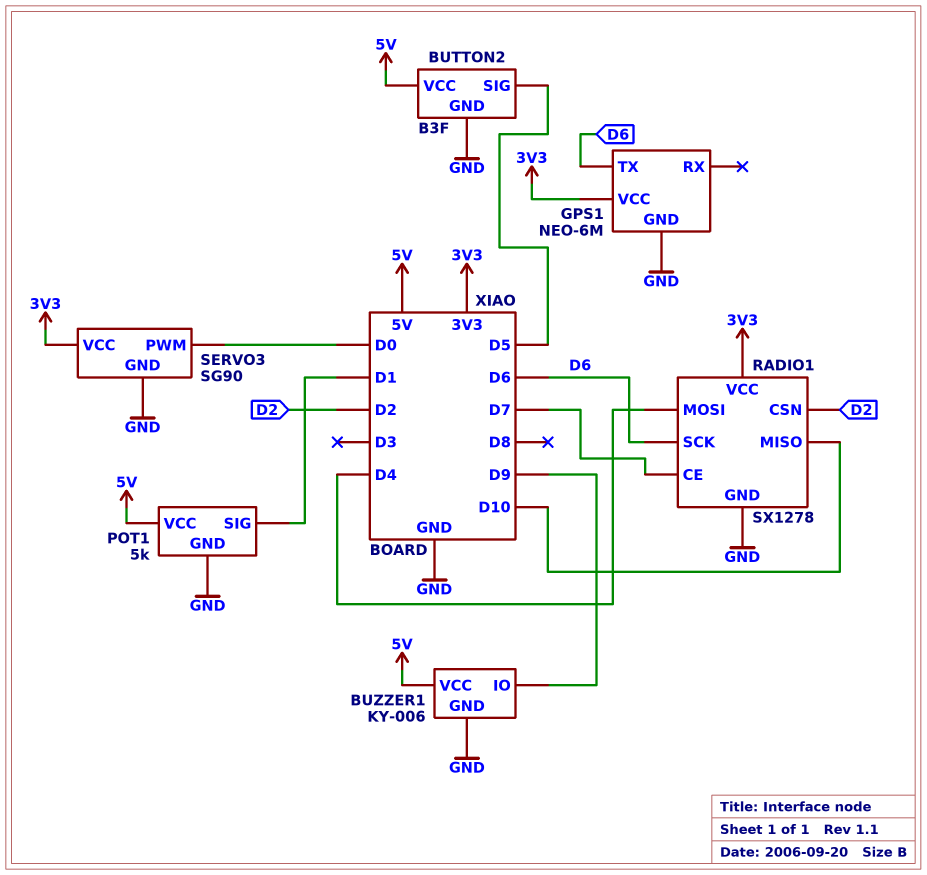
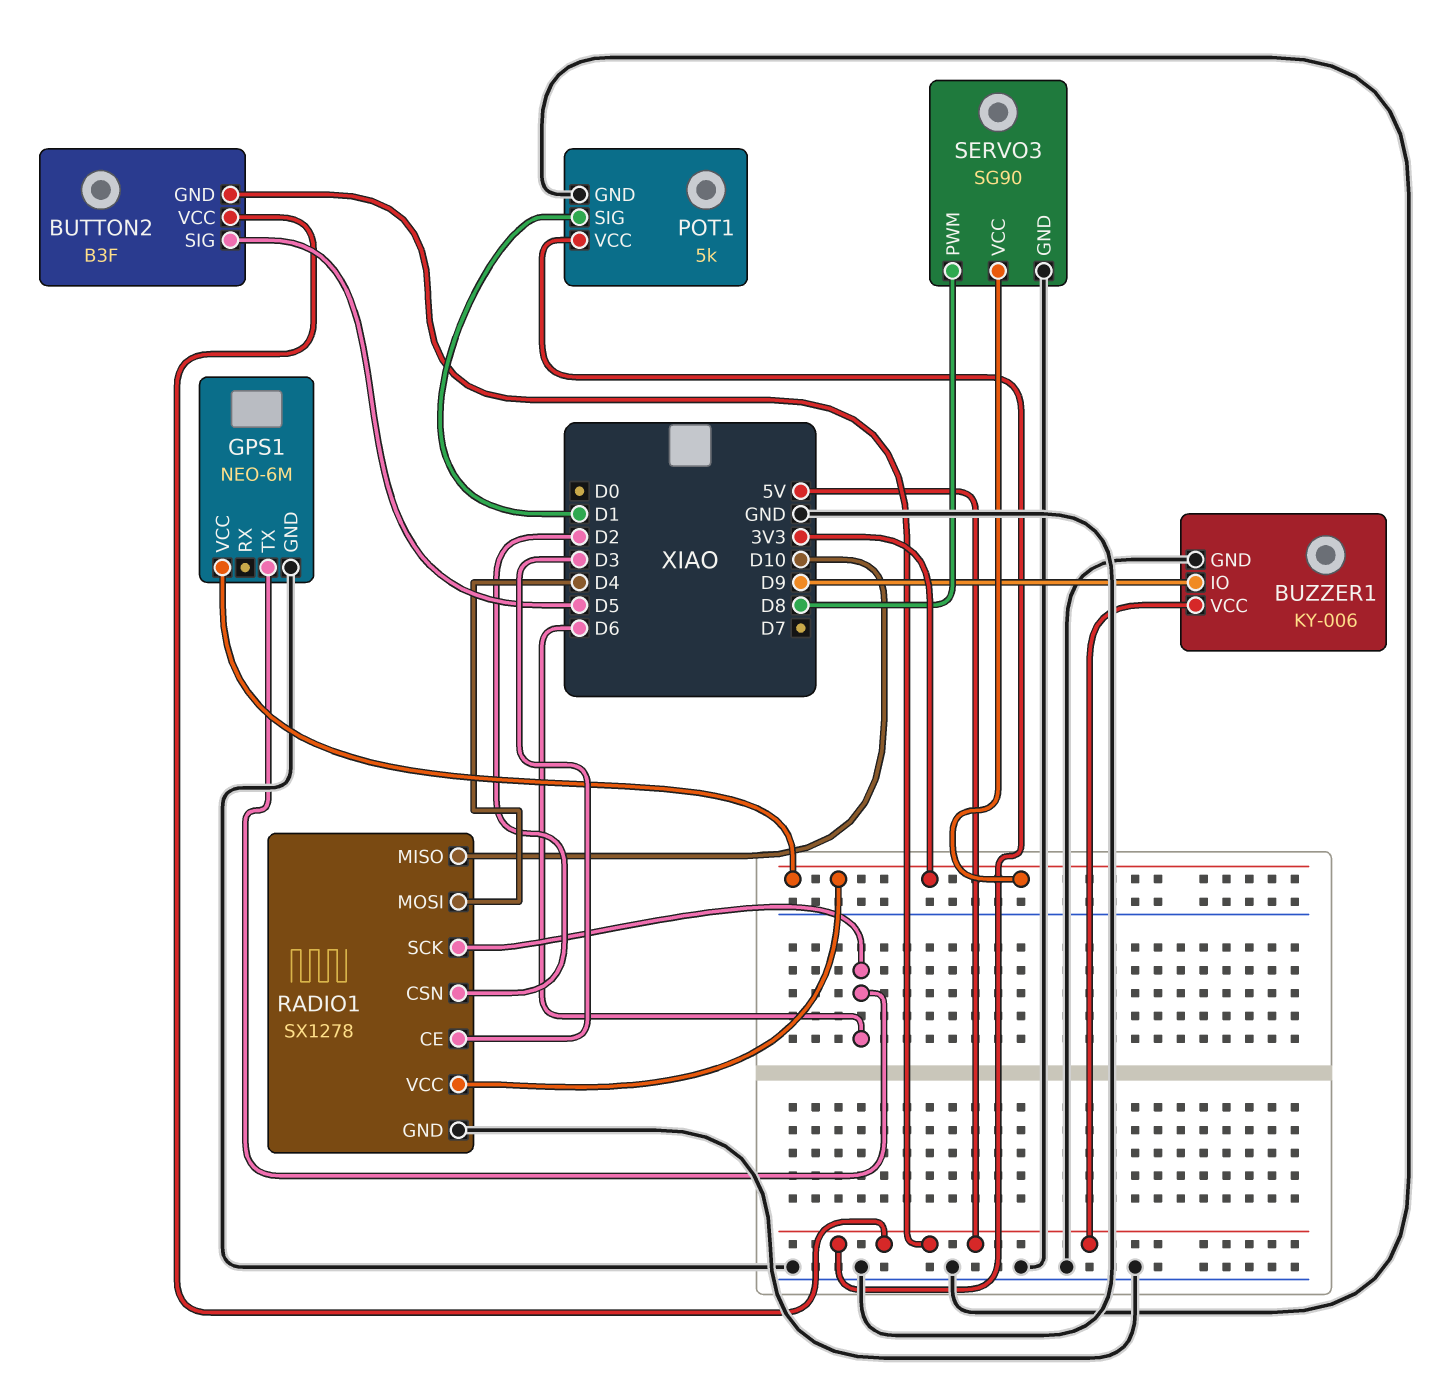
BUTTON2 pin GND: GND -> 5V
RADIO1 pin CE: D7 -> D3
SERVO3 pin PWM: D0 -> D8

